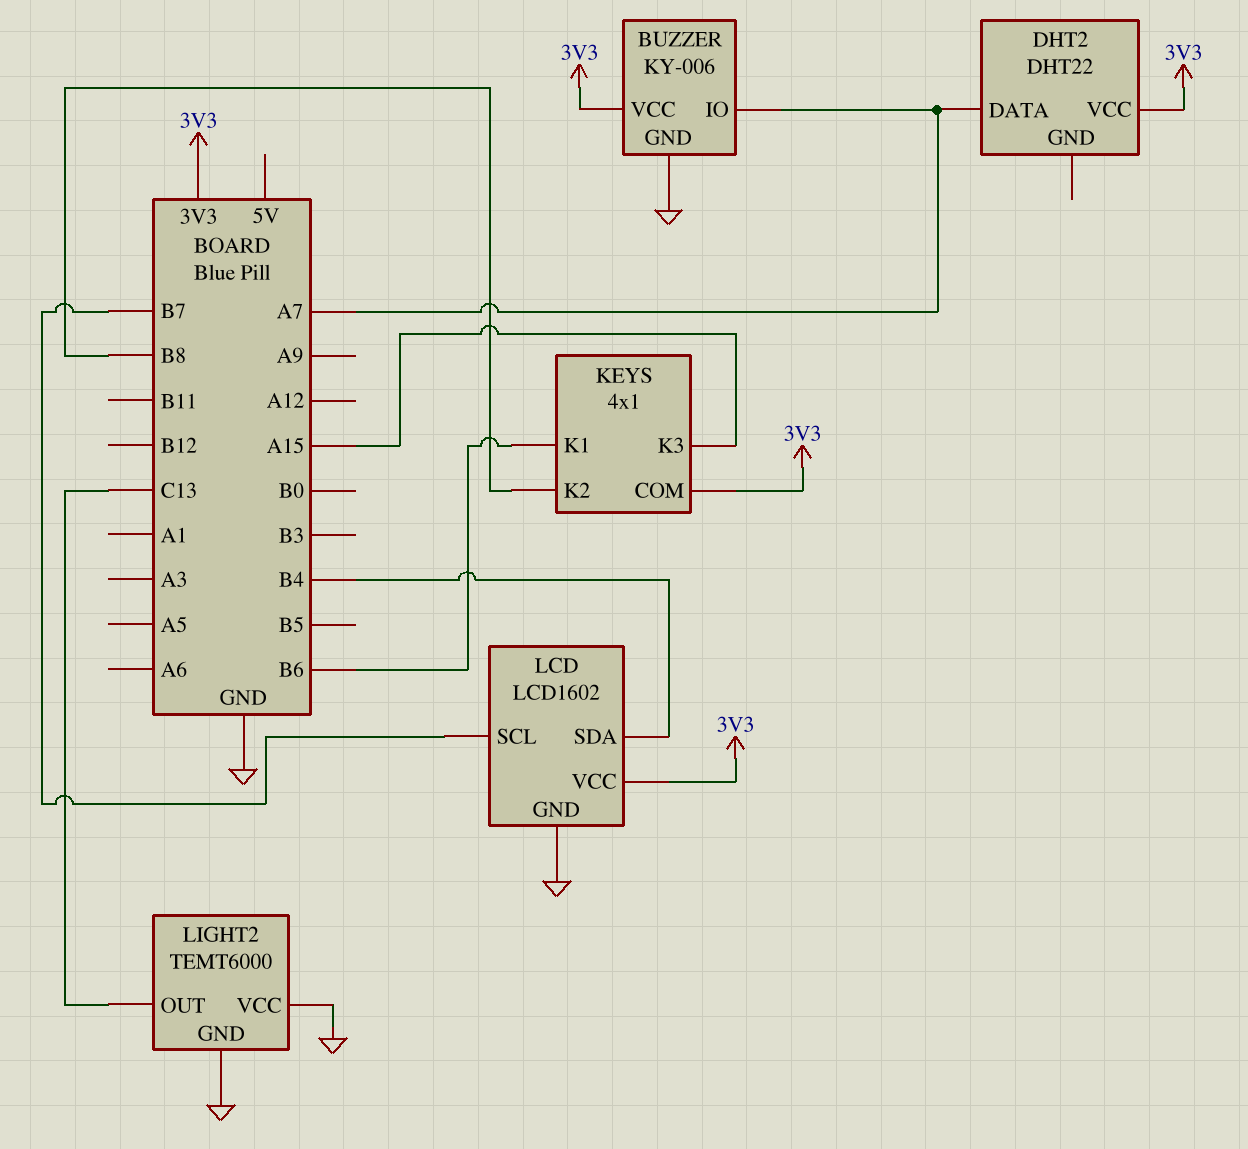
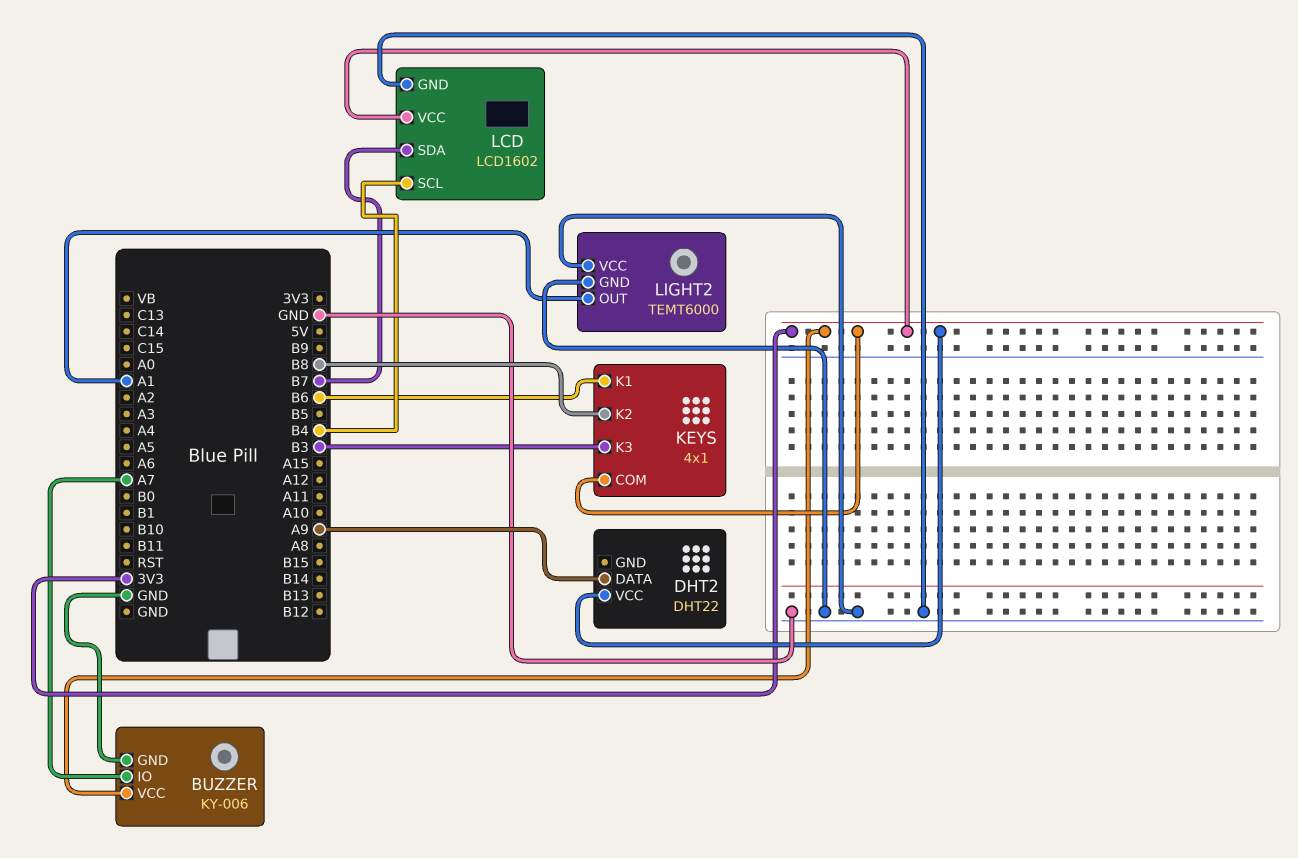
DHT2 pin DATA: A7 -> A9
KEYS pin K3: A15 -> B3
LCD pin SCL: B7 -> B4
LCD pin SDA: B4 -> B7
LIGHT2 pin OUT: C13 -> A1

